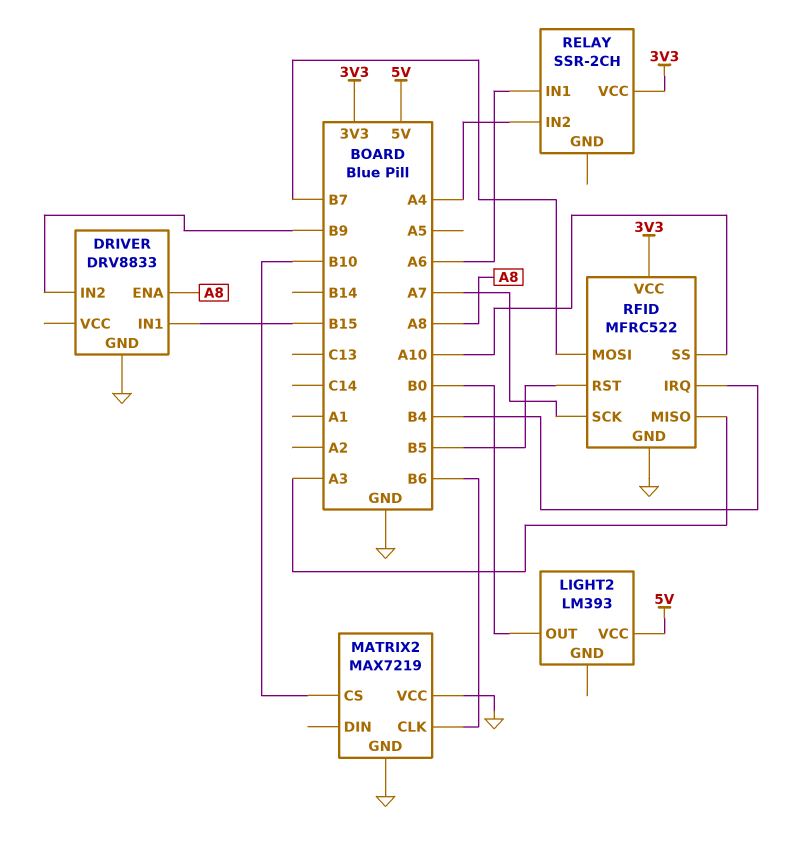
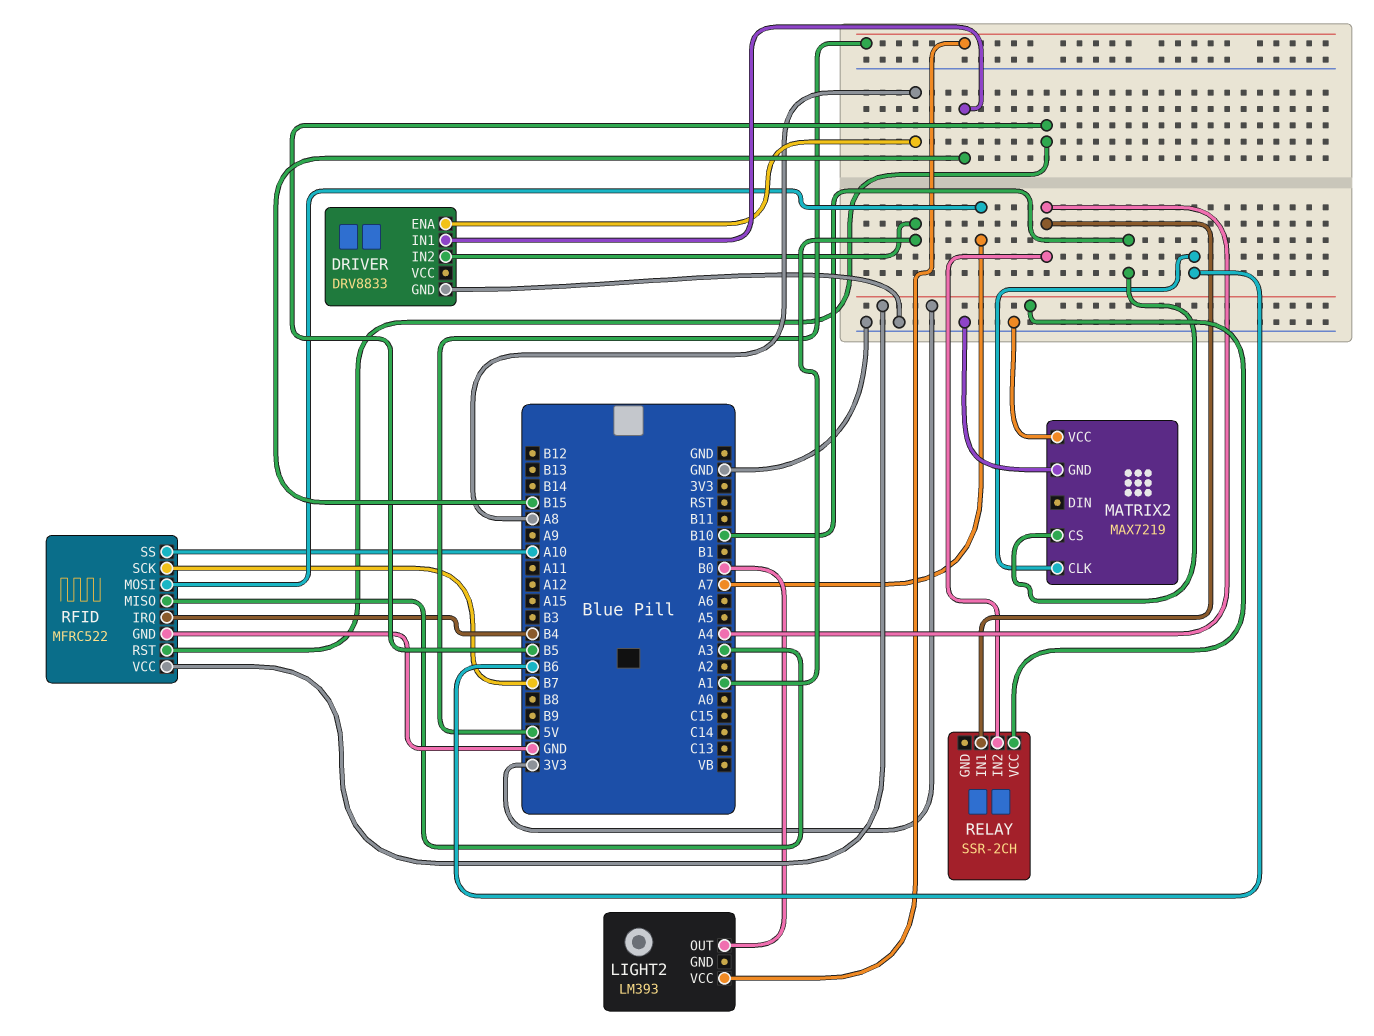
DRIVER pin IN2: B9 -> A1
RELAY pin IN1: A6 -> A4
RFID pin MOSI: B7 -> A7
RFID pin SCK: A7 -> B7

